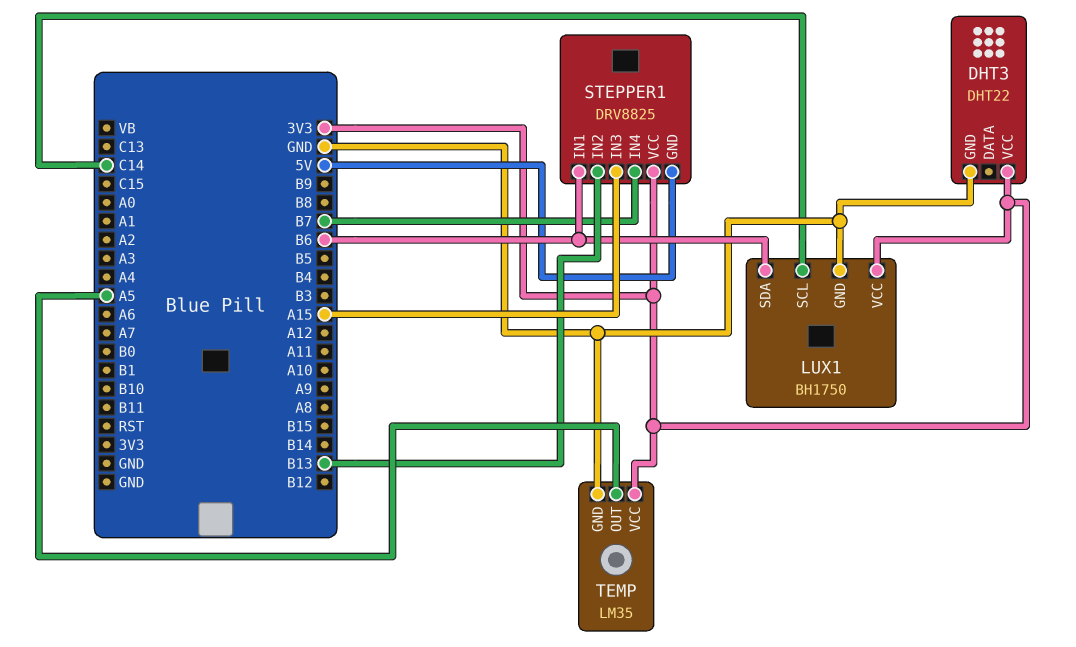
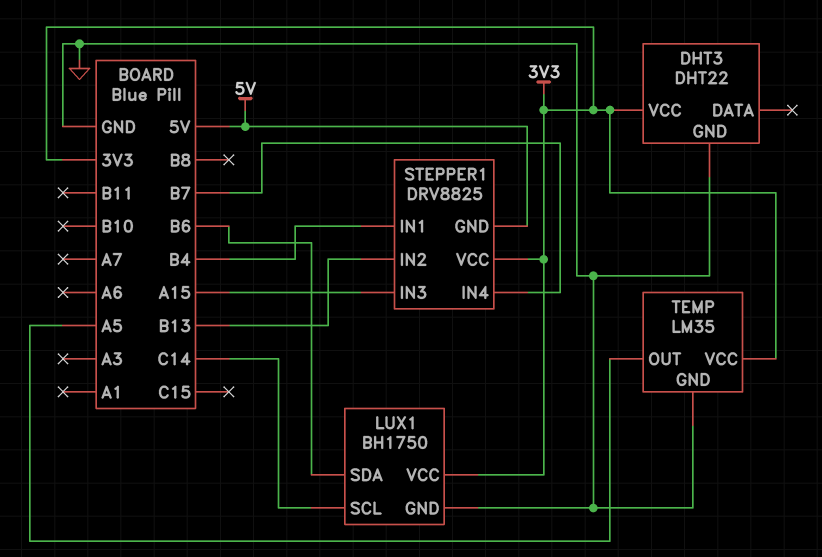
STEPPER1 pin IN1: B6 -> B4

